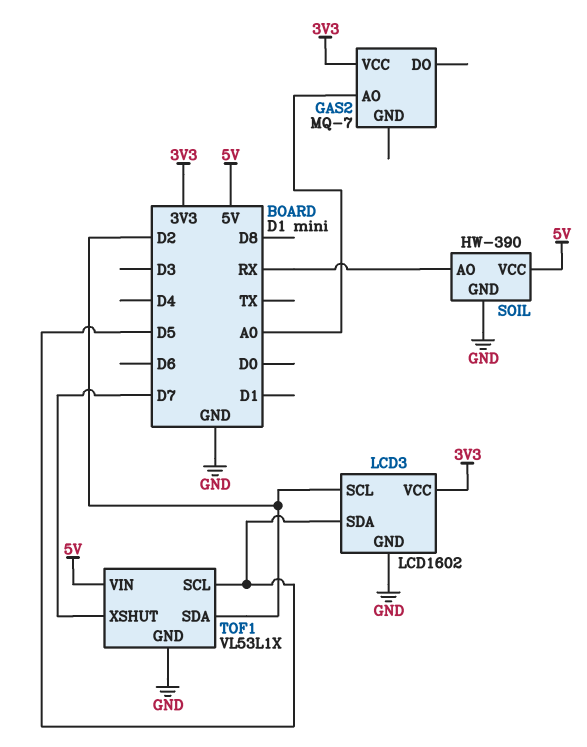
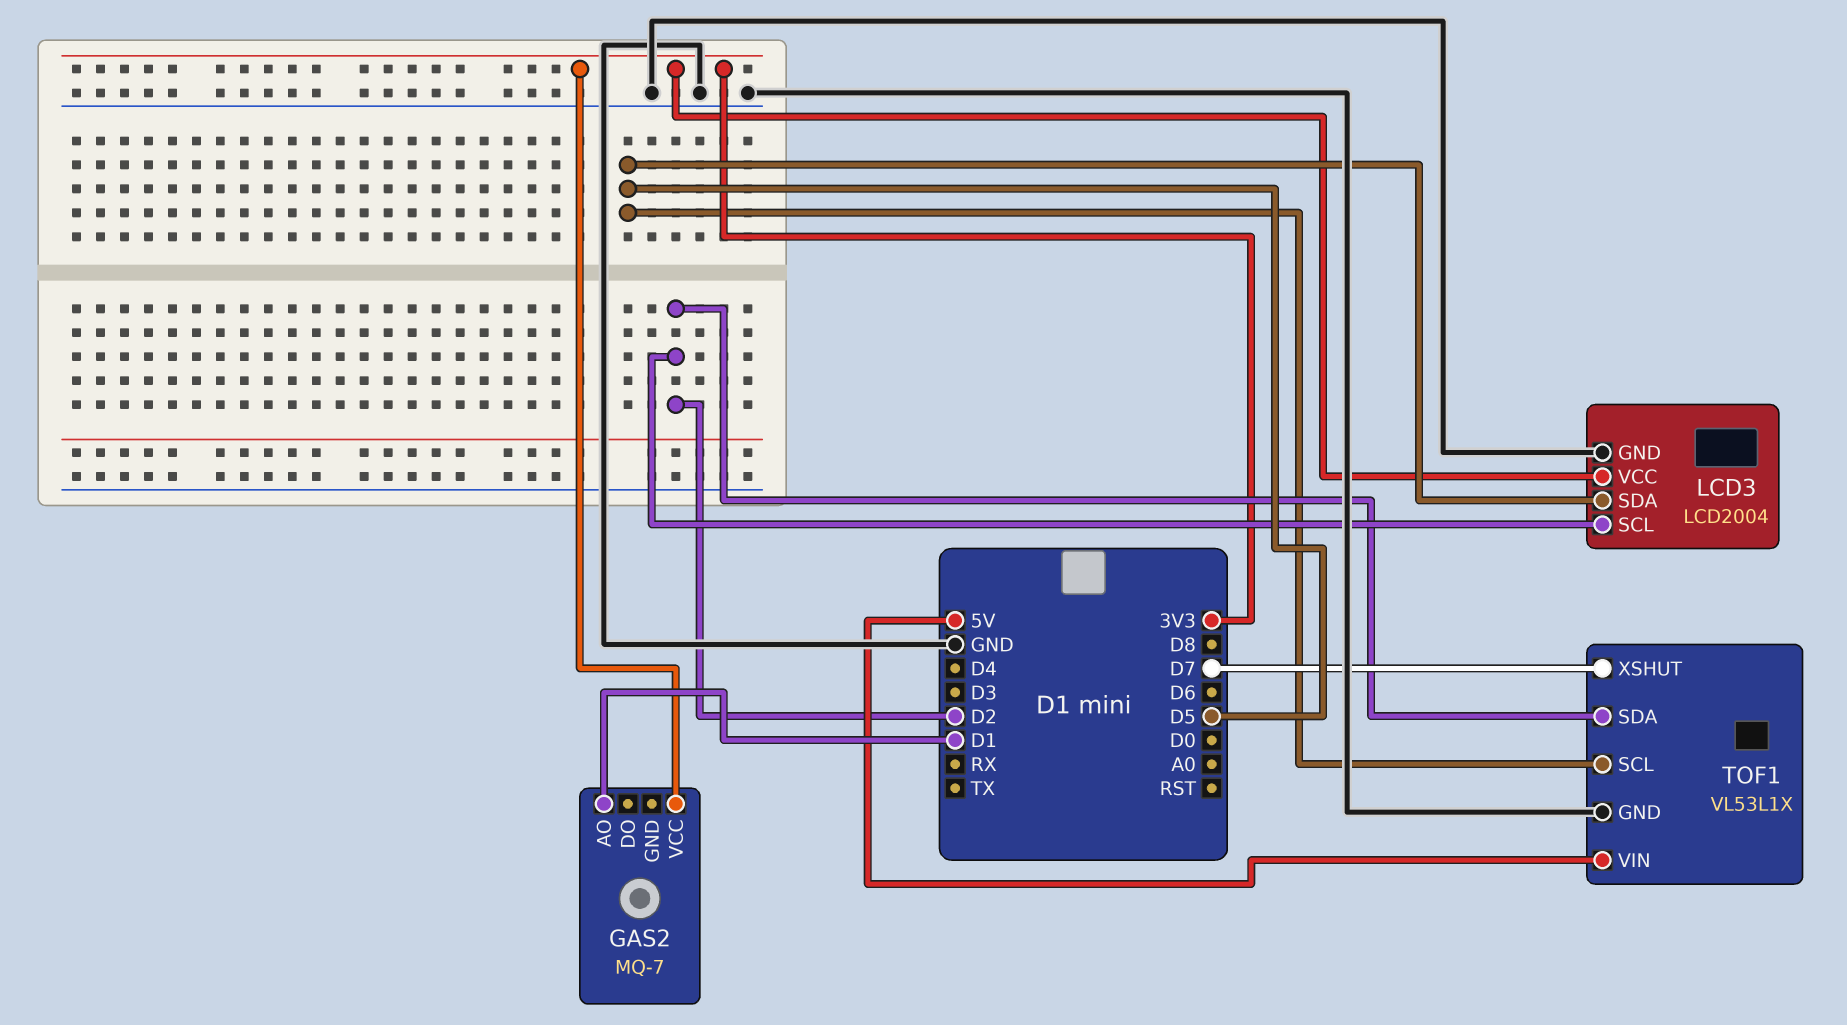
GAS2 pin AO: A0 -> D1
LCD3: LCD1602 -> LCD2004
SOIL: HW-390 -> none
SOIL pin AO: RX -> none
SOIL pin GND: GND -> none
SOIL pin VCC: 5V -> none

